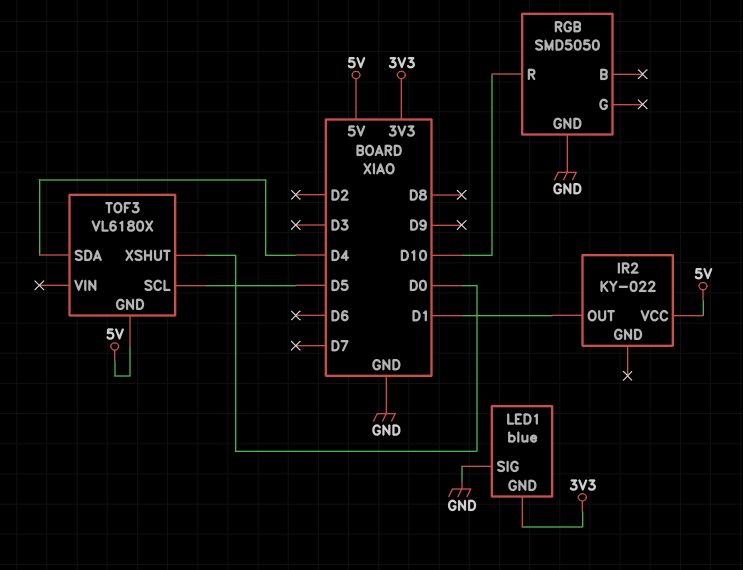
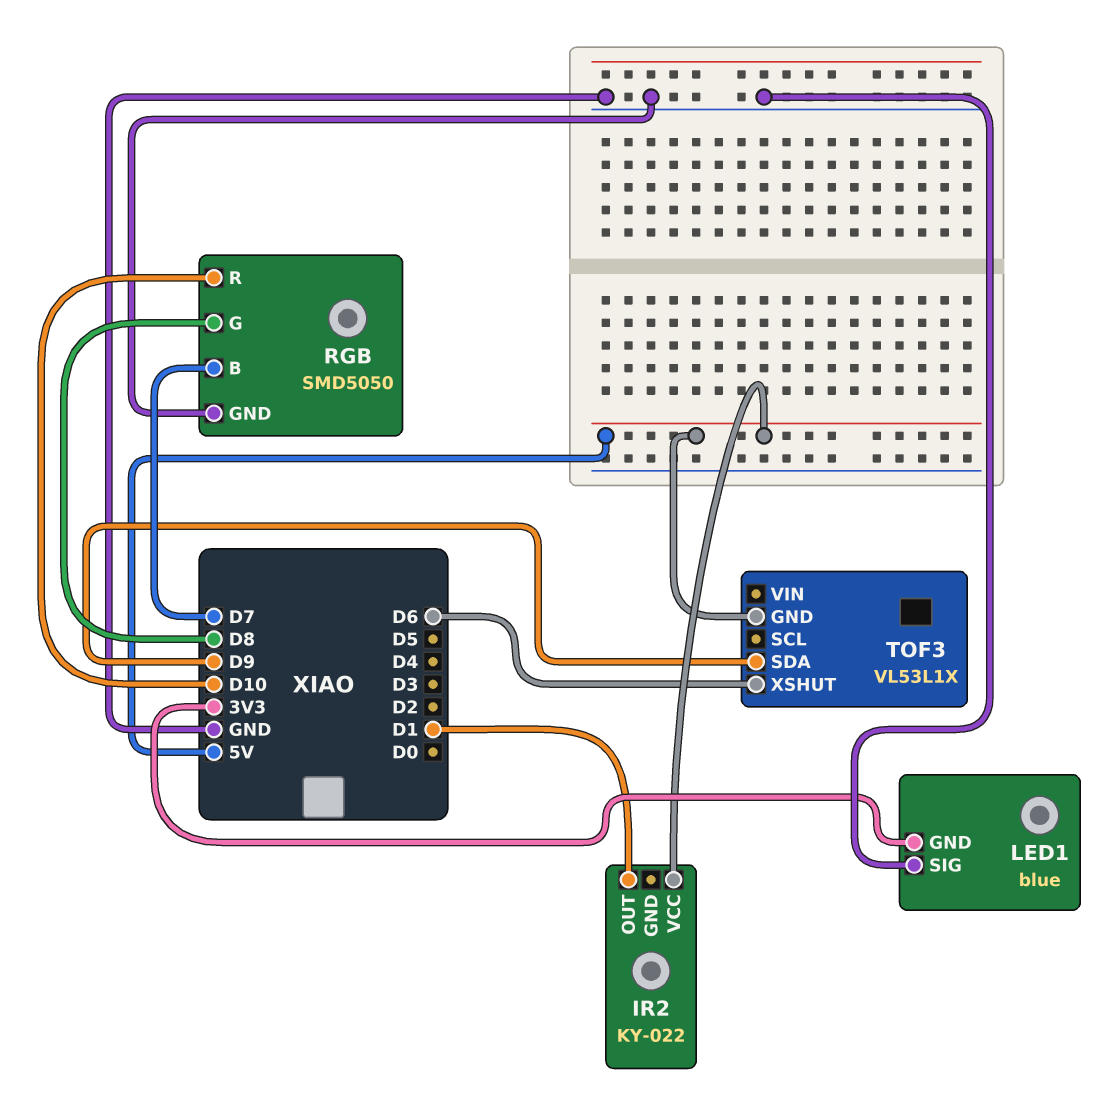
RGB pin B: none -> D7
RGB pin G: none -> D8
TOF3: VL6180X -> VL53L1X
TOF3 pin SCL: D5 -> none
TOF3 pin SDA: D4 -> D9
TOF3 pin XSHUT: D0 -> D6

